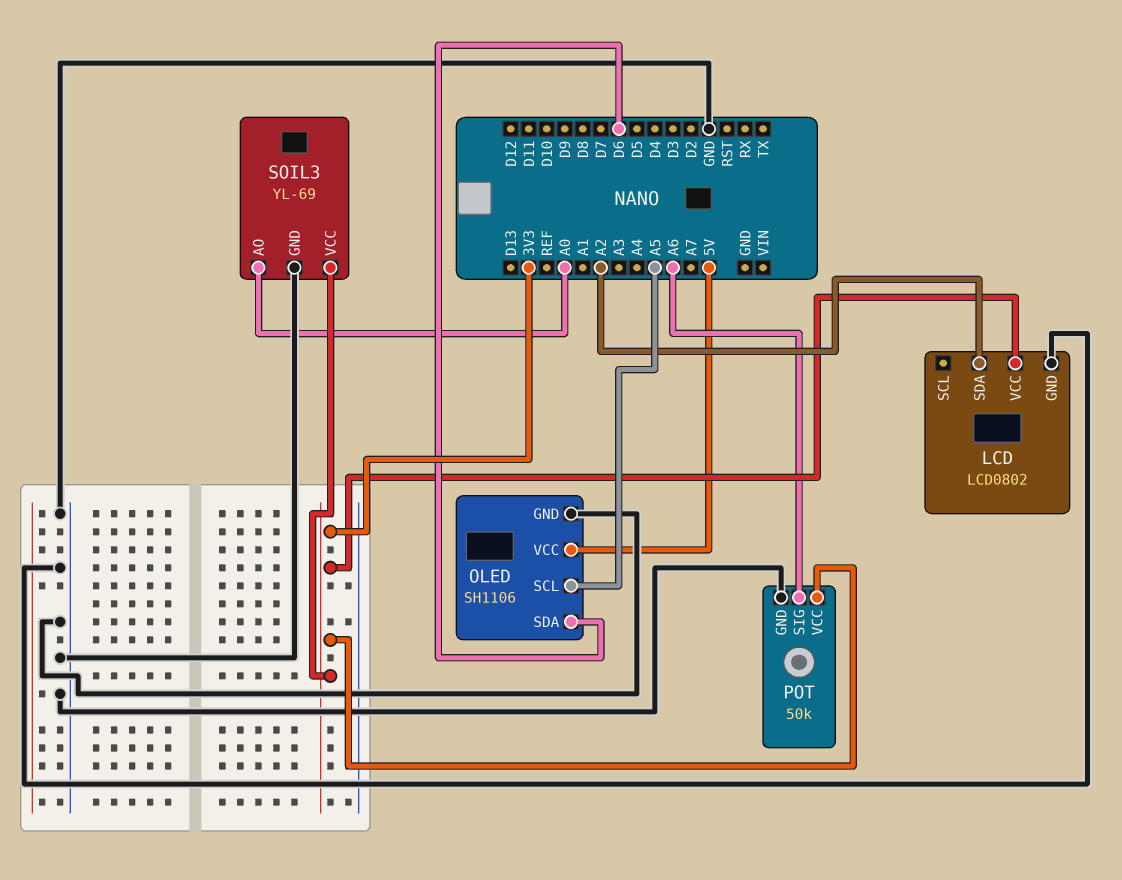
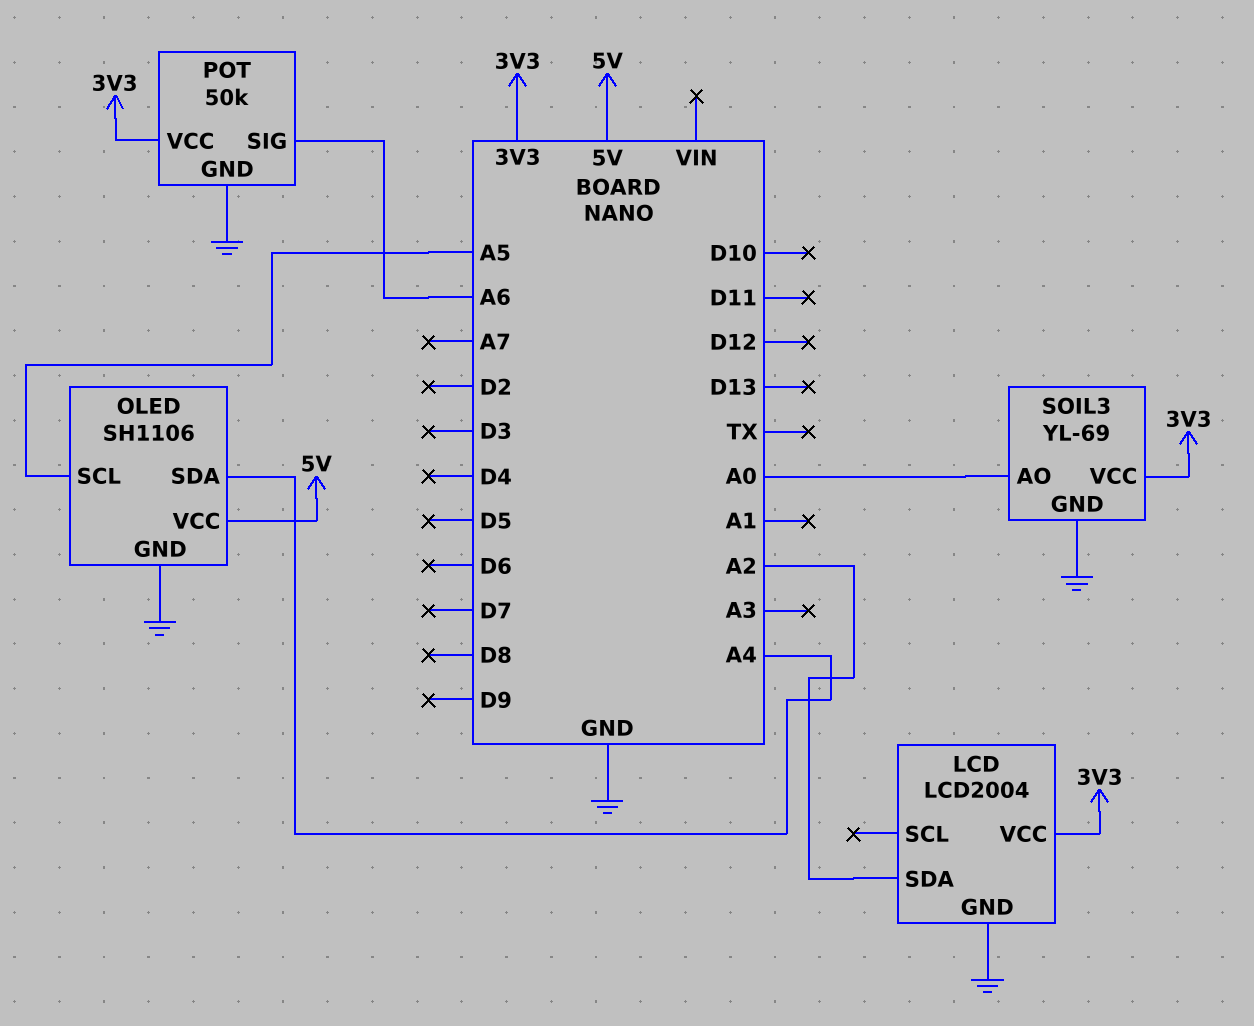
LCD: LCD0802 -> LCD2004
OLED pin SDA: D6 -> A4

